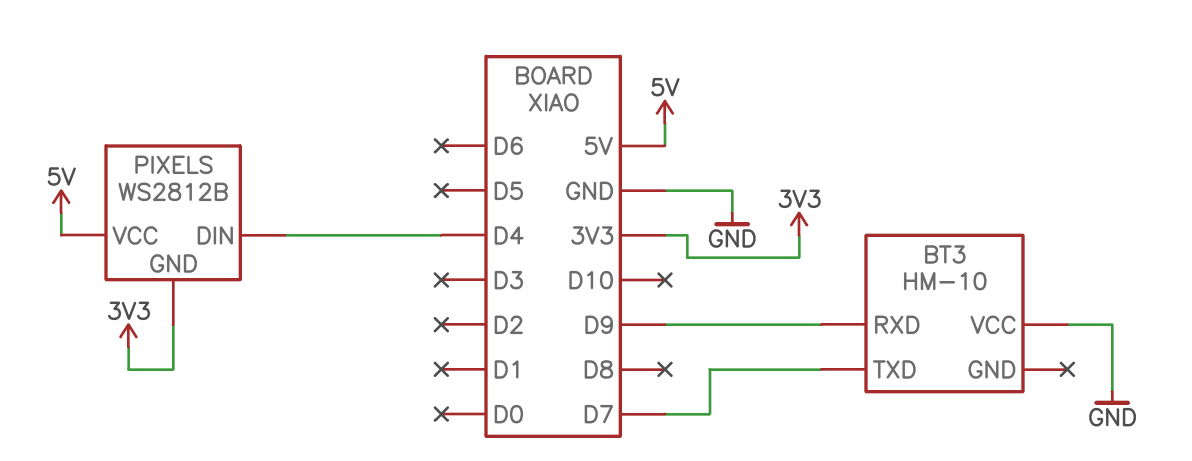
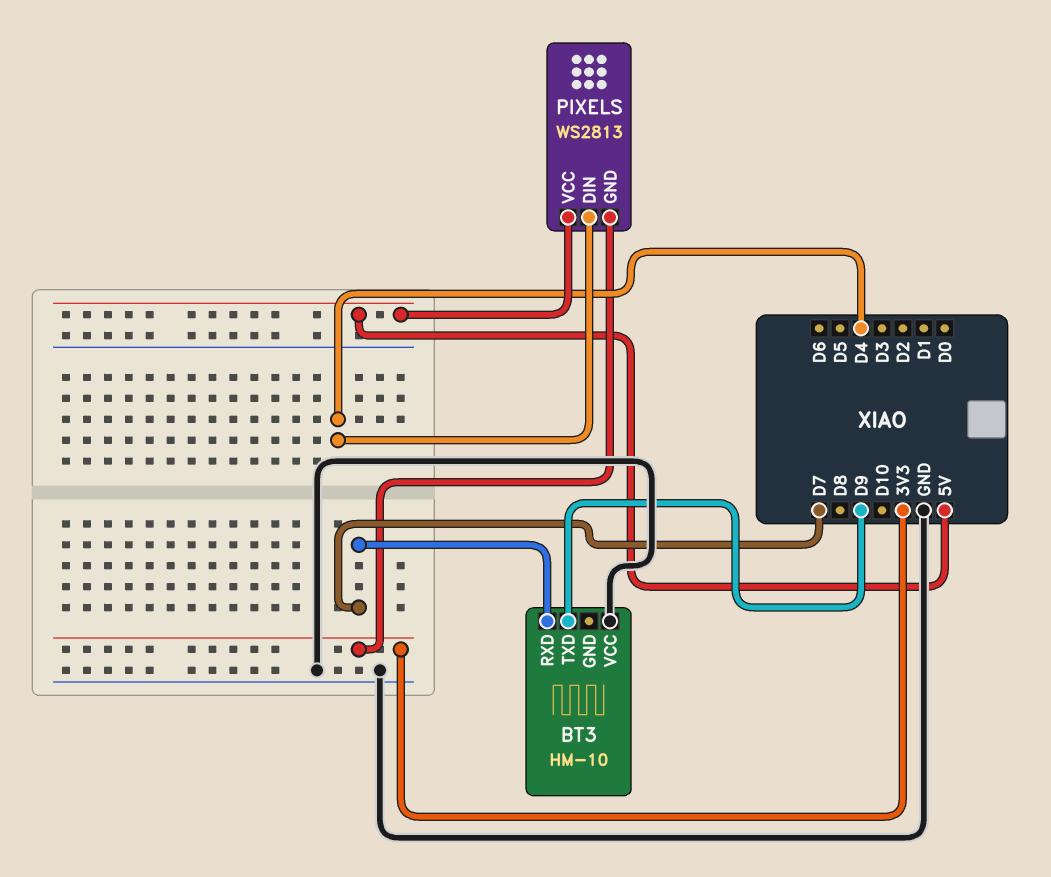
BT3 pin RXD: D9 -> D7
BT3 pin TXD: D7 -> D9
PIXELS: WS2812B -> WS2813

